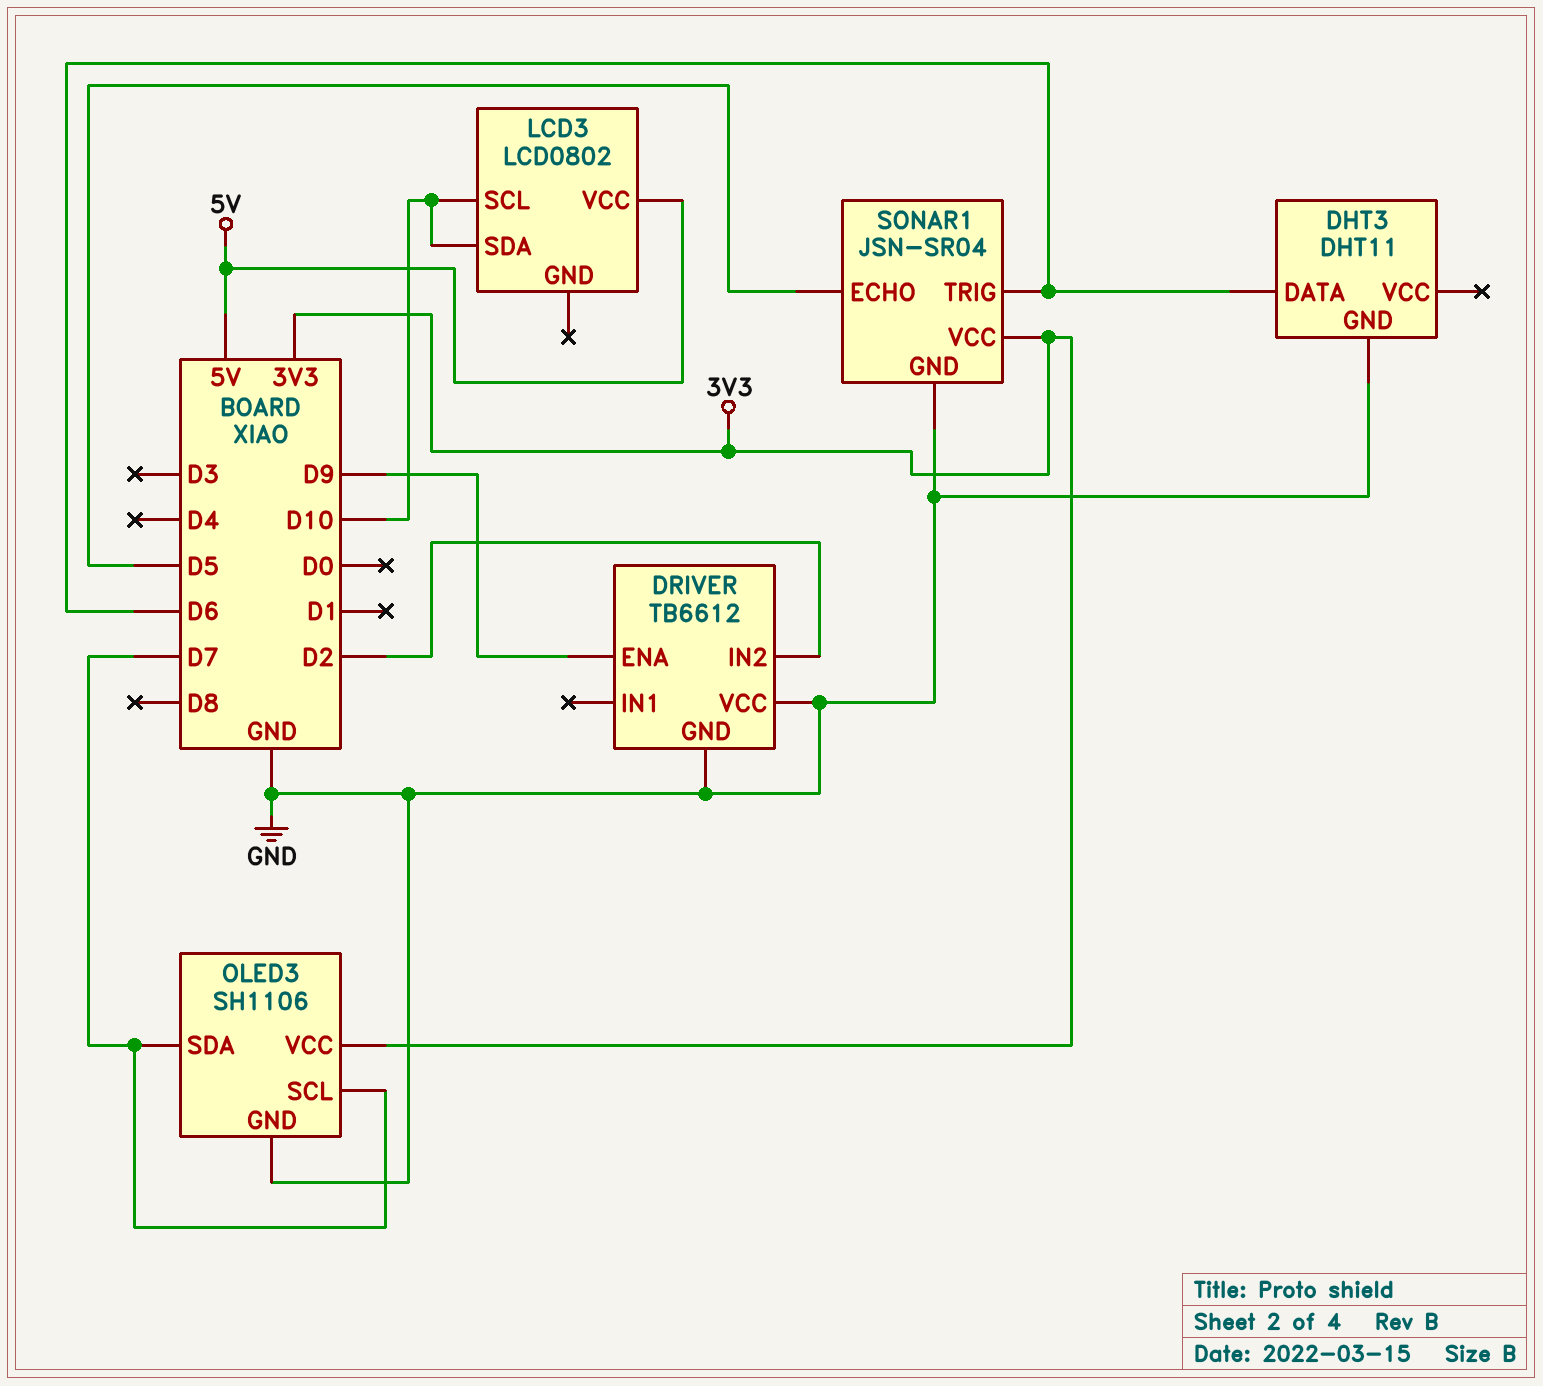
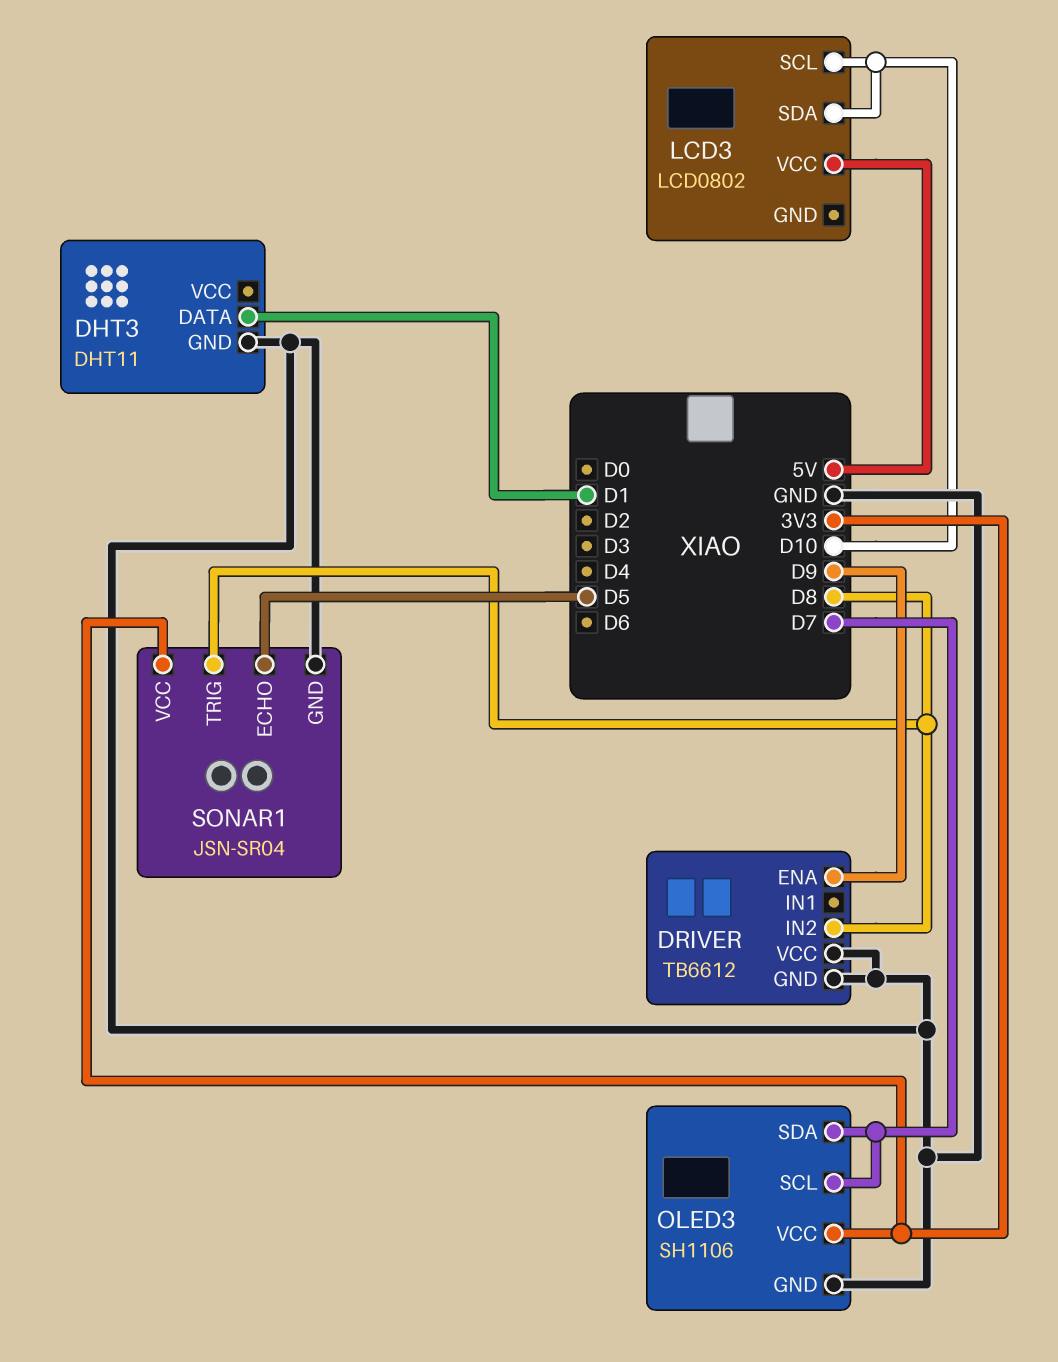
DHT3 pin DATA: D6 -> D1
DRIVER pin IN2: D2 -> D8
SONAR1 pin TRIG: D6 -> D8

